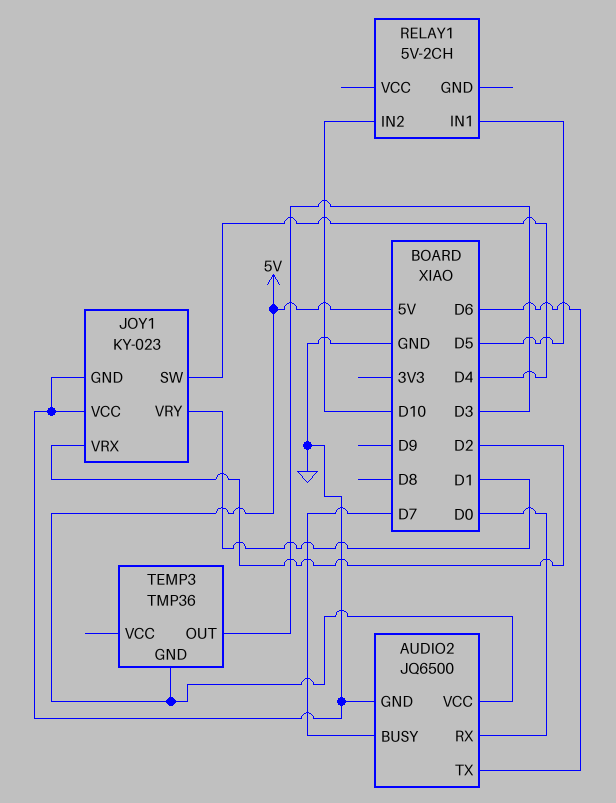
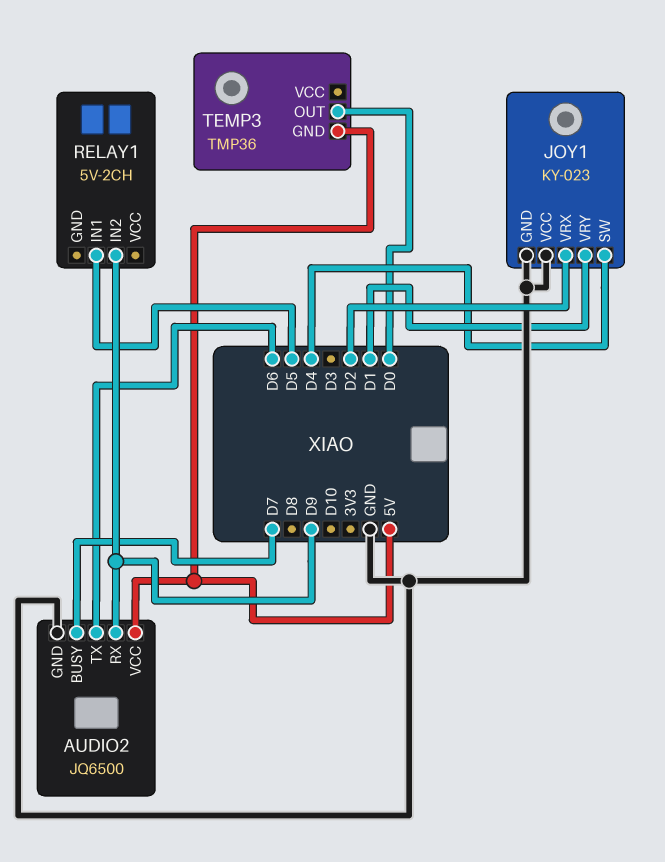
AUDIO2 pin RX: D0 -> D9
RELAY1 pin IN2: D10 -> D9
TEMP3 pin OUT: D3 -> D0

